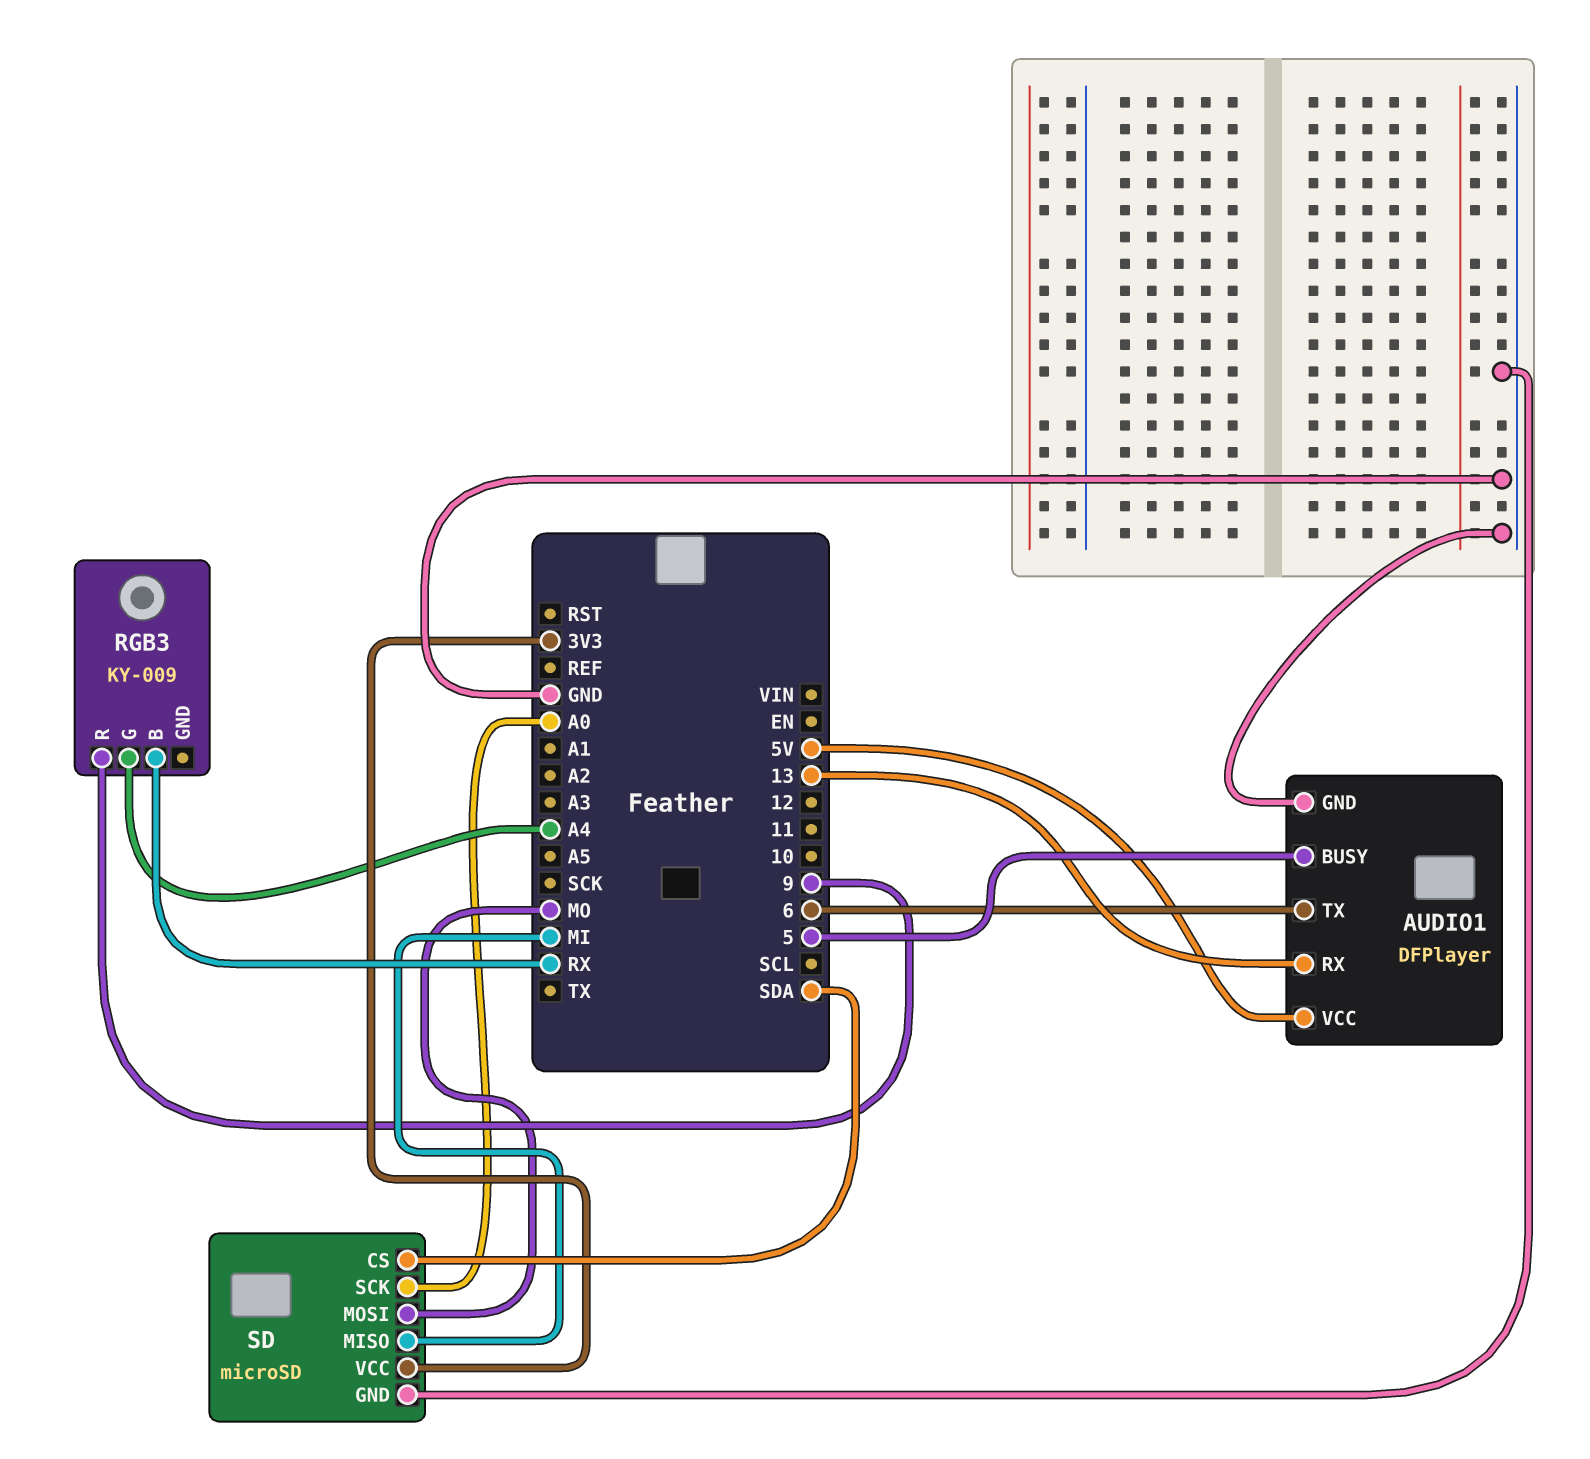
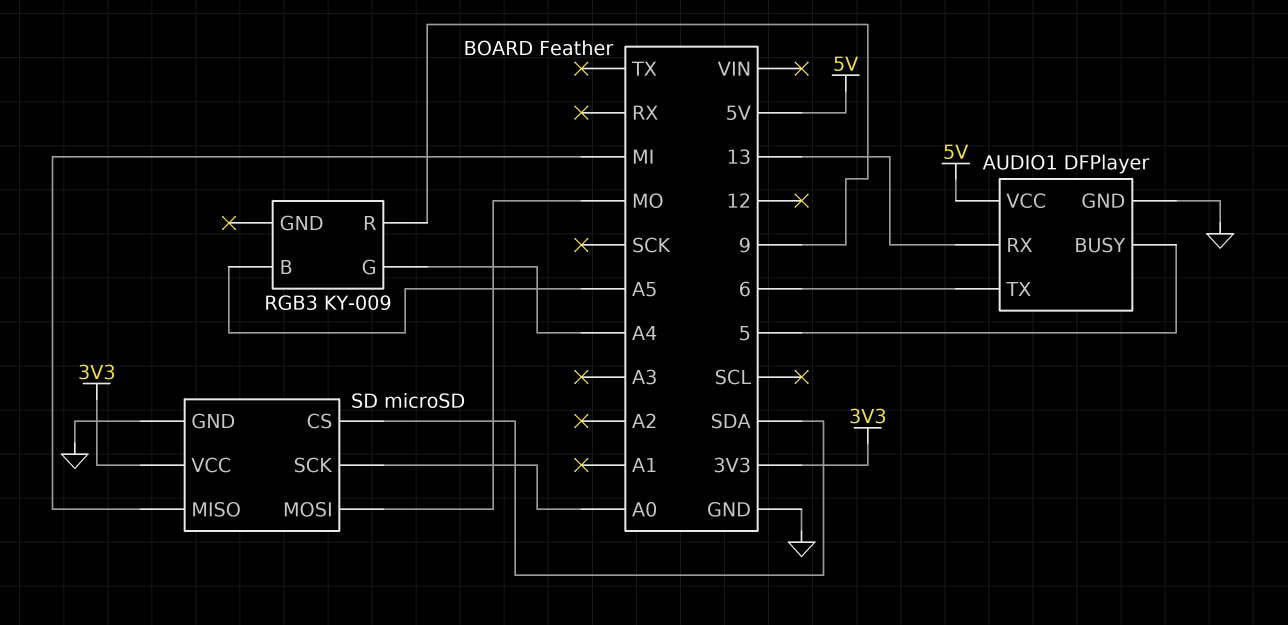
RGB3 pin B: RX -> A5

